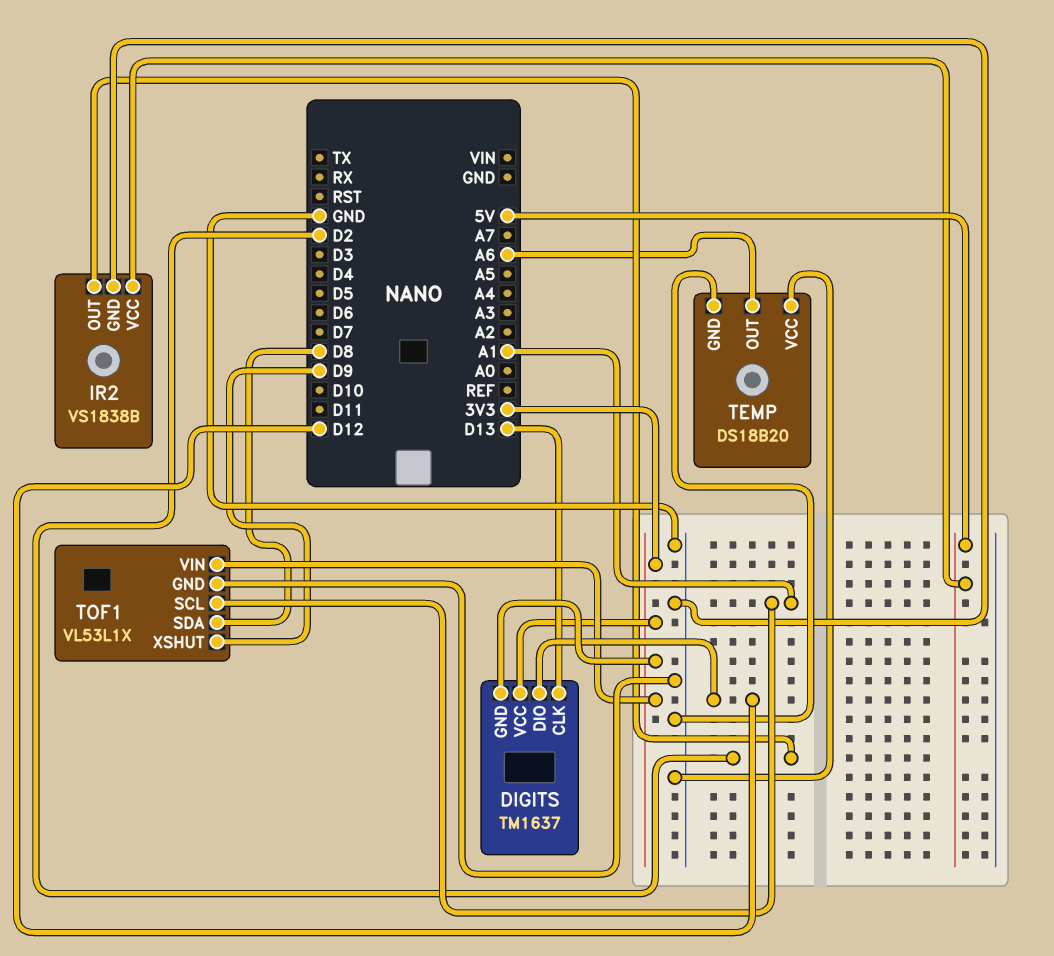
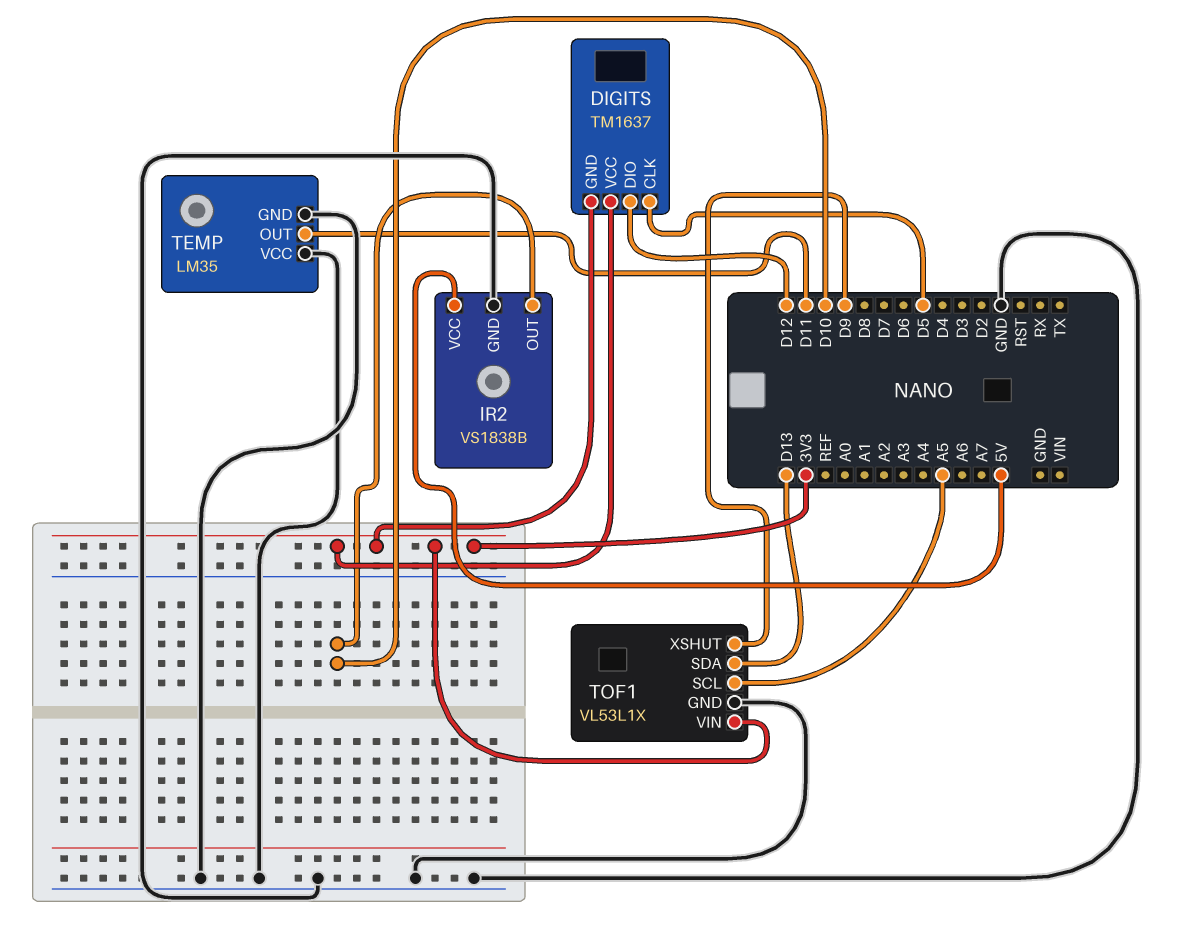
DIGITS pin CLK: D13 -> D5
IR2 pin OUT: D2 -> D10
TEMP: DS18B20 -> LM35
TEMP pin OUT: A6 -> D11
TOF1 pin SCL: A1 -> A5
TOF1 pin SDA: D8 -> D13

